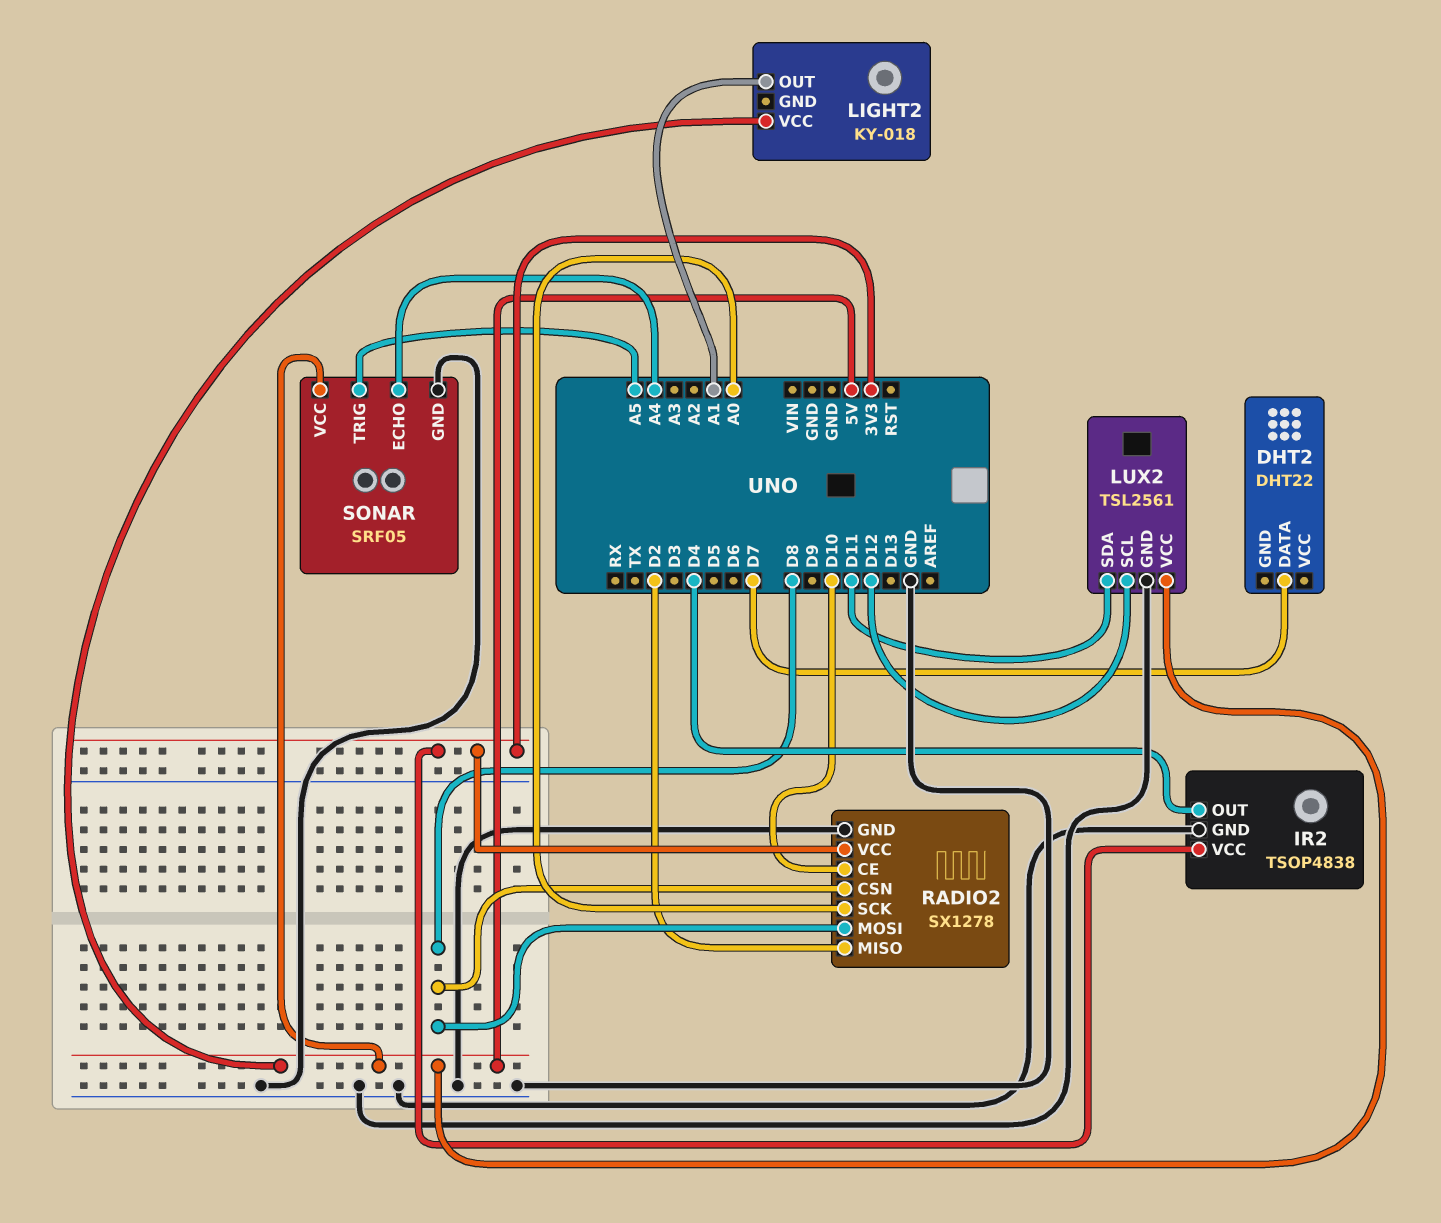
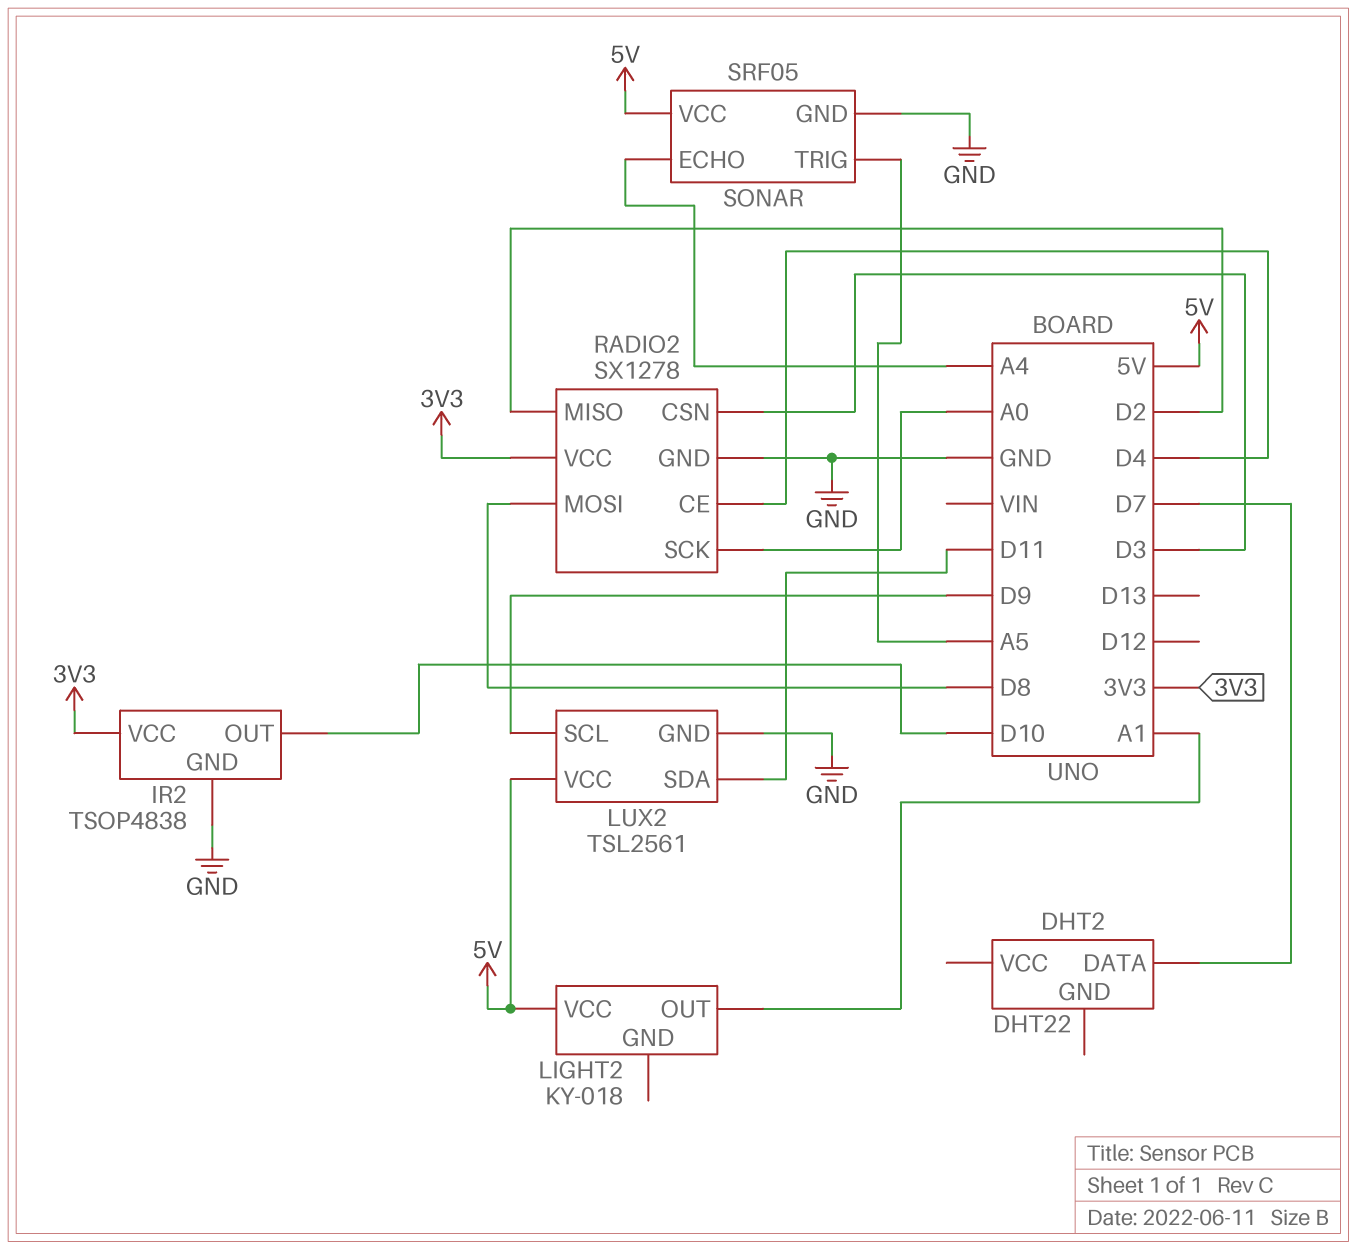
IR2 pin OUT: D4 -> D10
LUX2 pin SCL: D12 -> D9
RADIO2 pin CE: D10 -> D4
RADIO2 pin CSN: D8 -> D3

